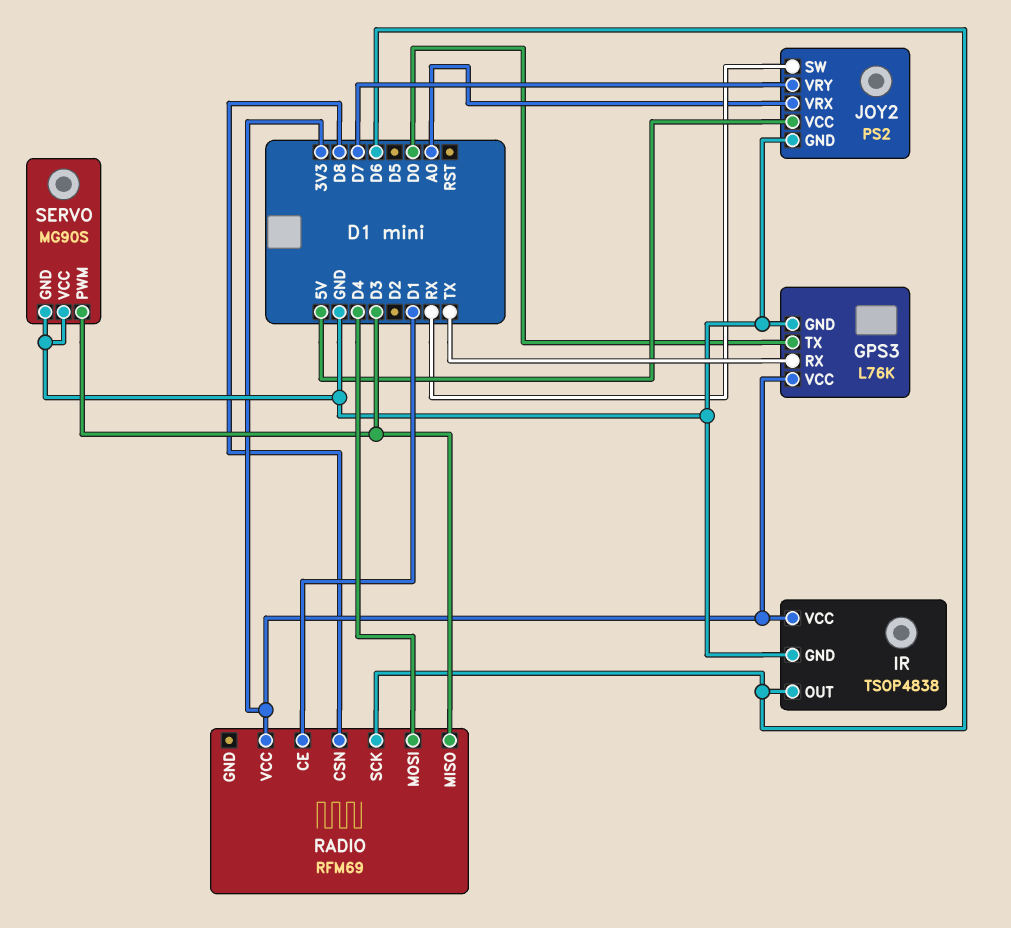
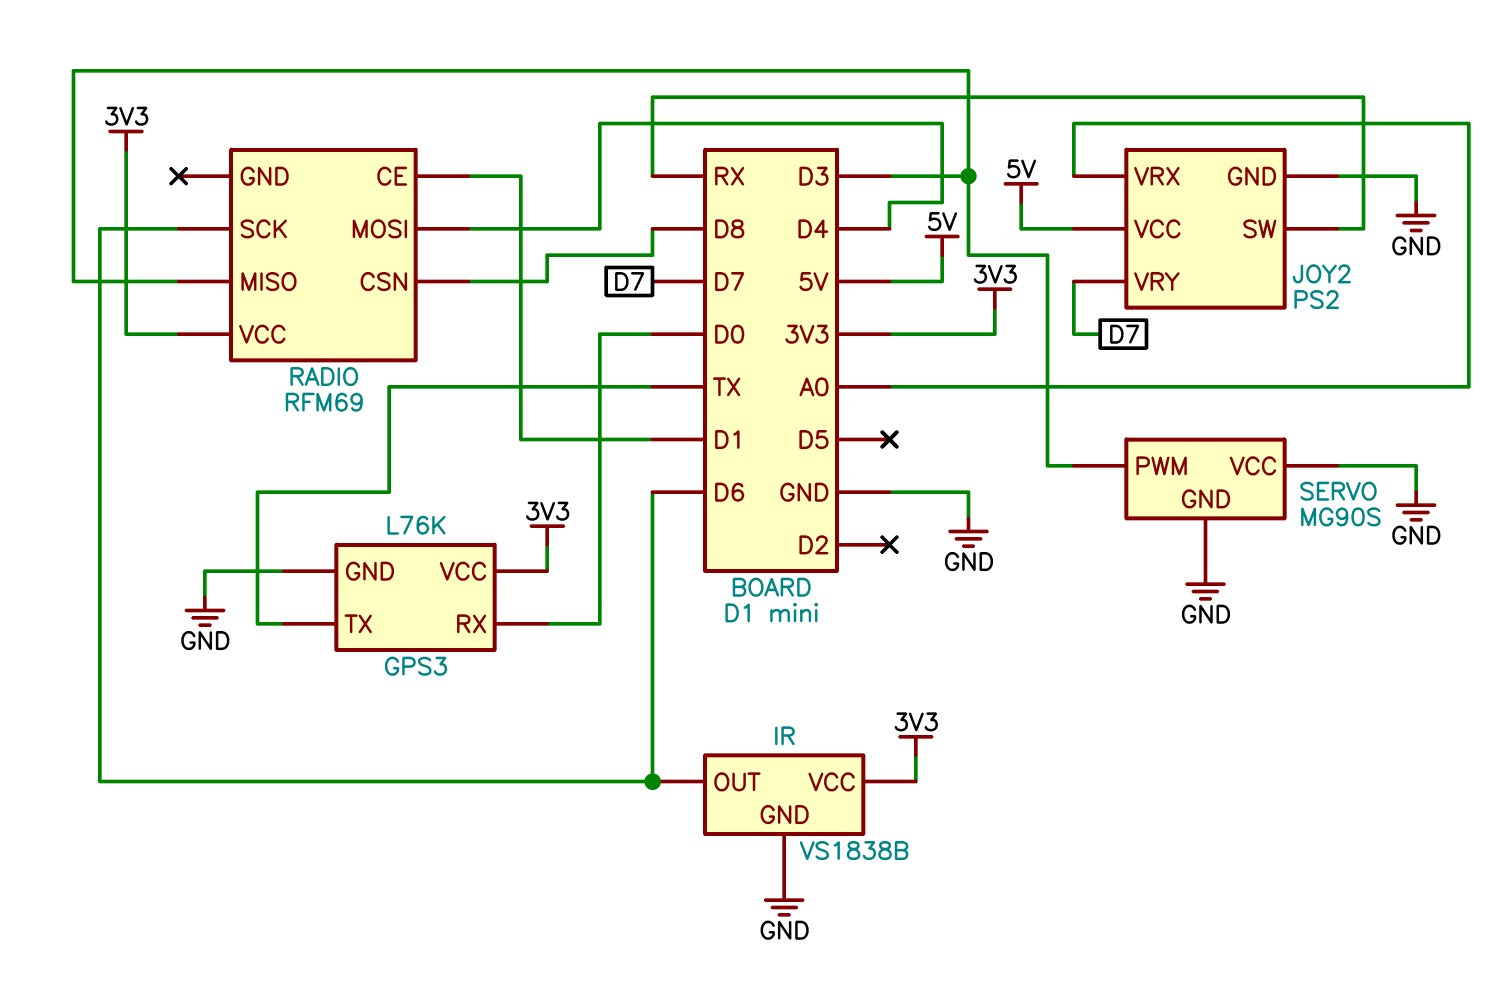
GPS3 pin RX: TX -> D0
GPS3 pin TX: D0 -> TX
IR: TSOP4838 -> VS1838B

